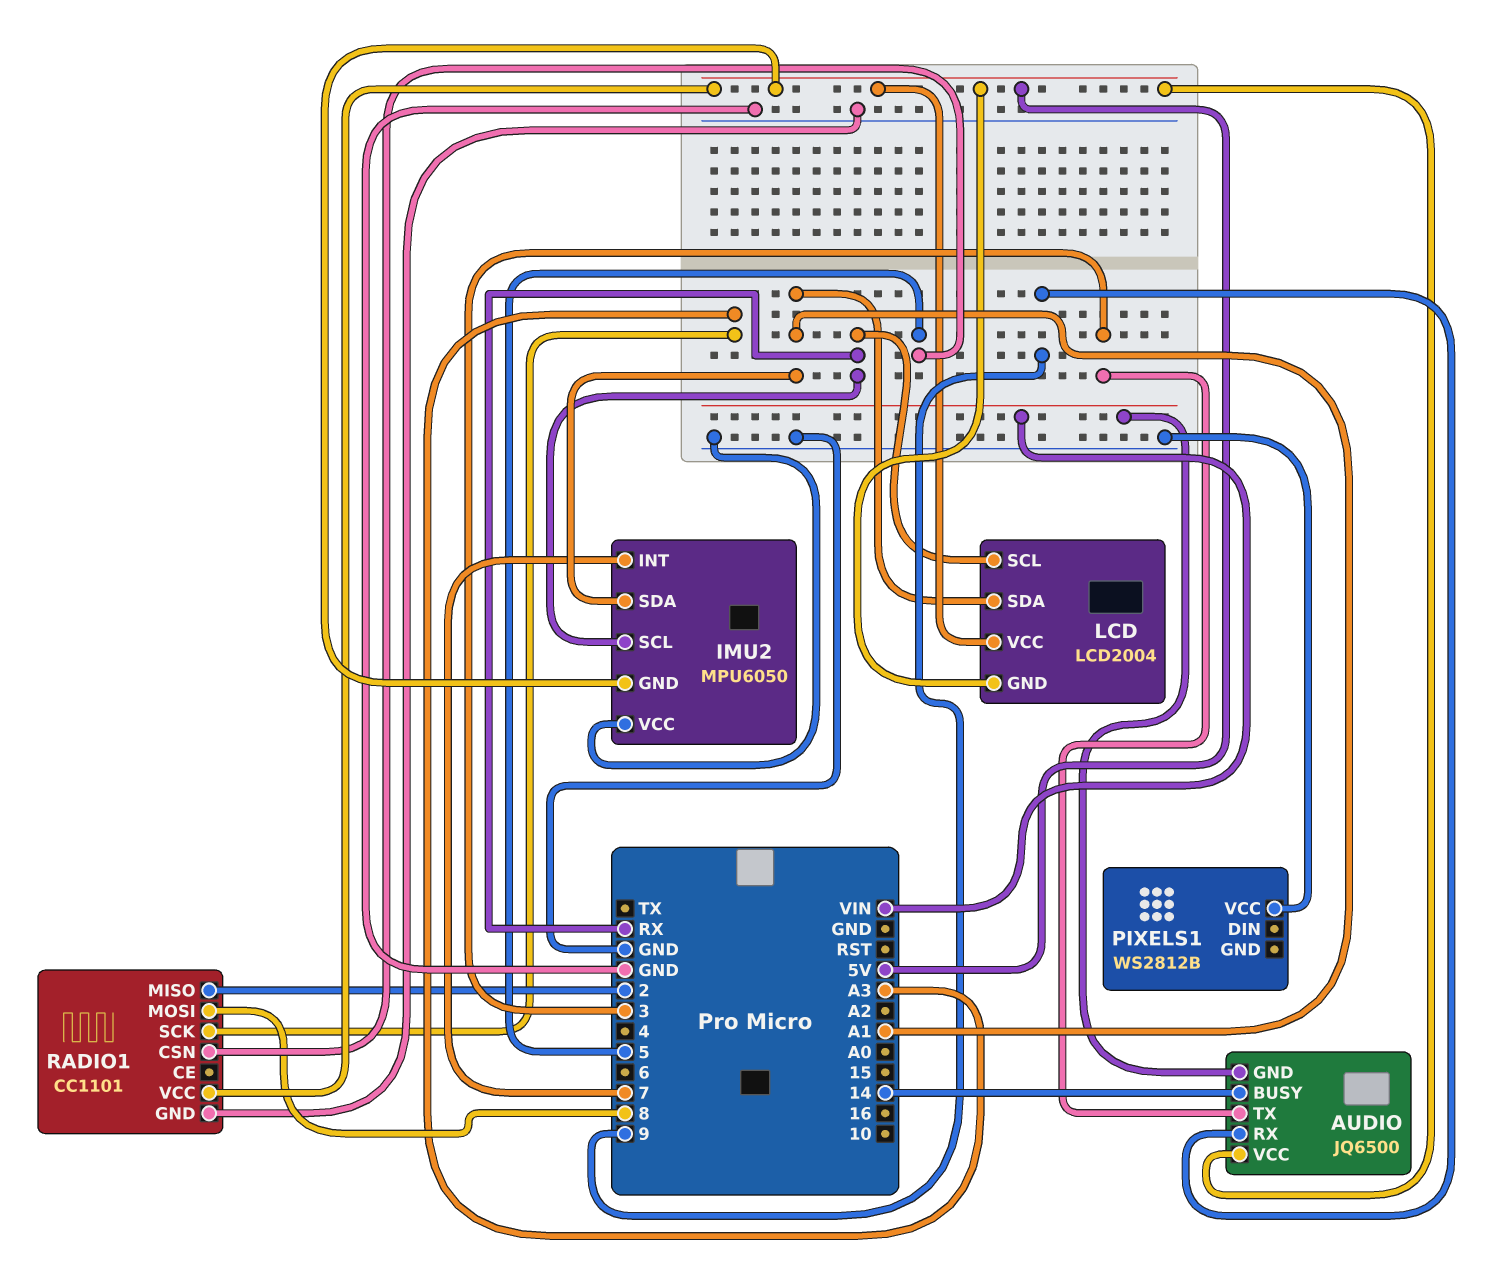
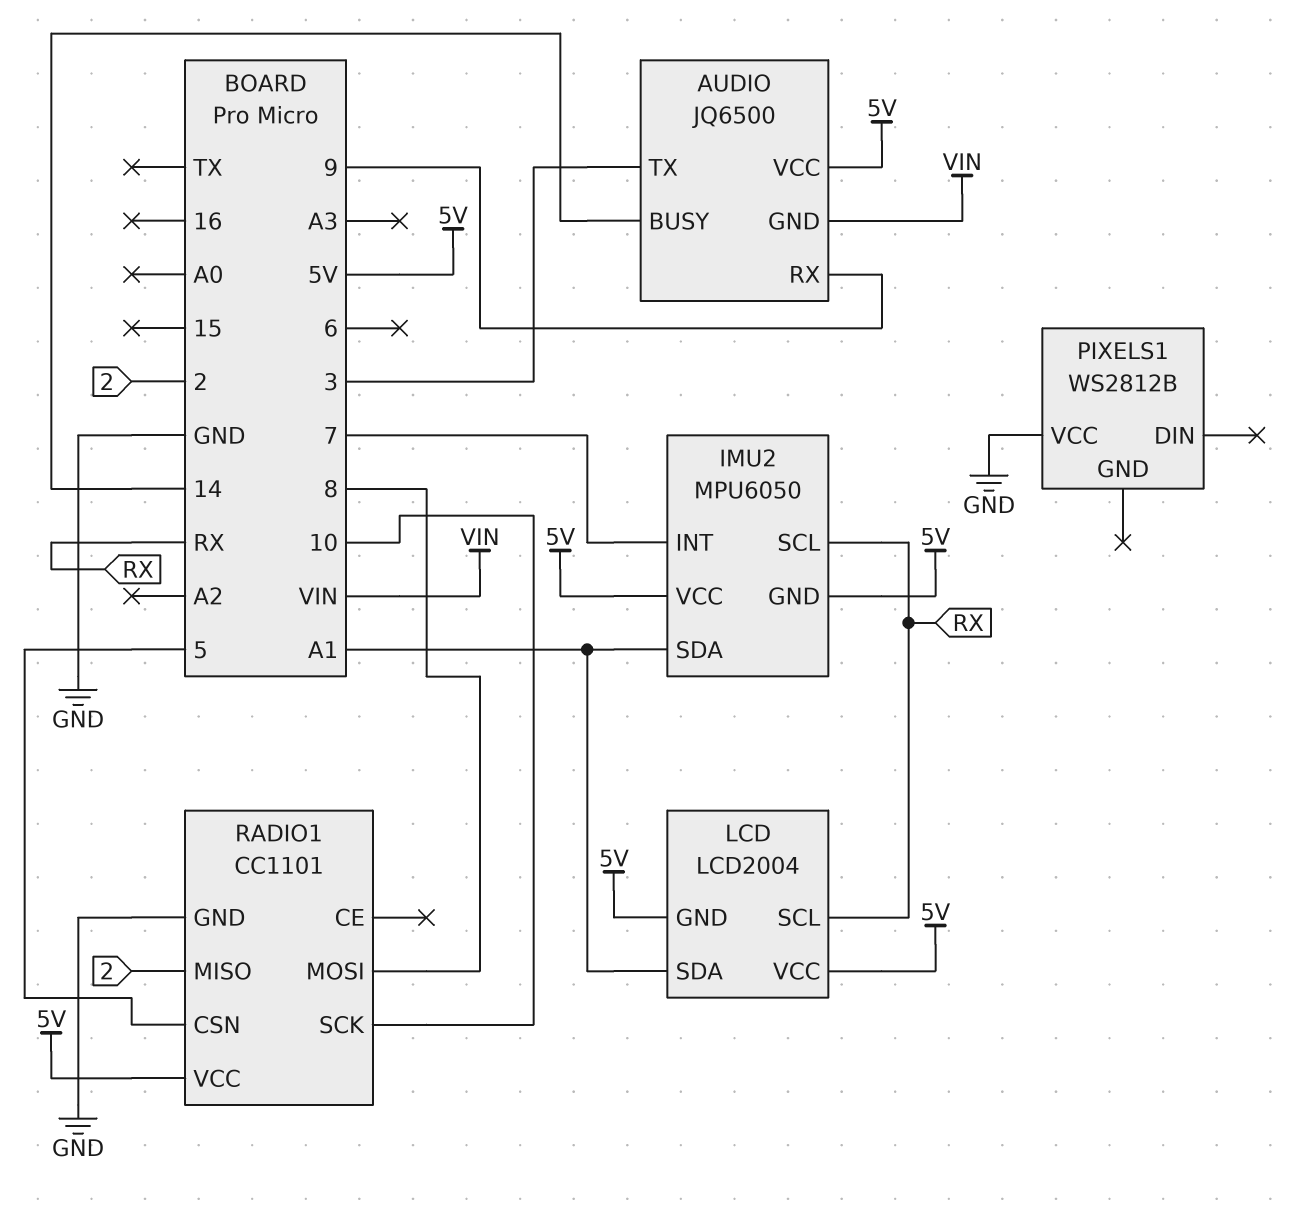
IMU2 pin VCC: GND -> 5V
RADIO1 pin SCK: A3 -> 10

